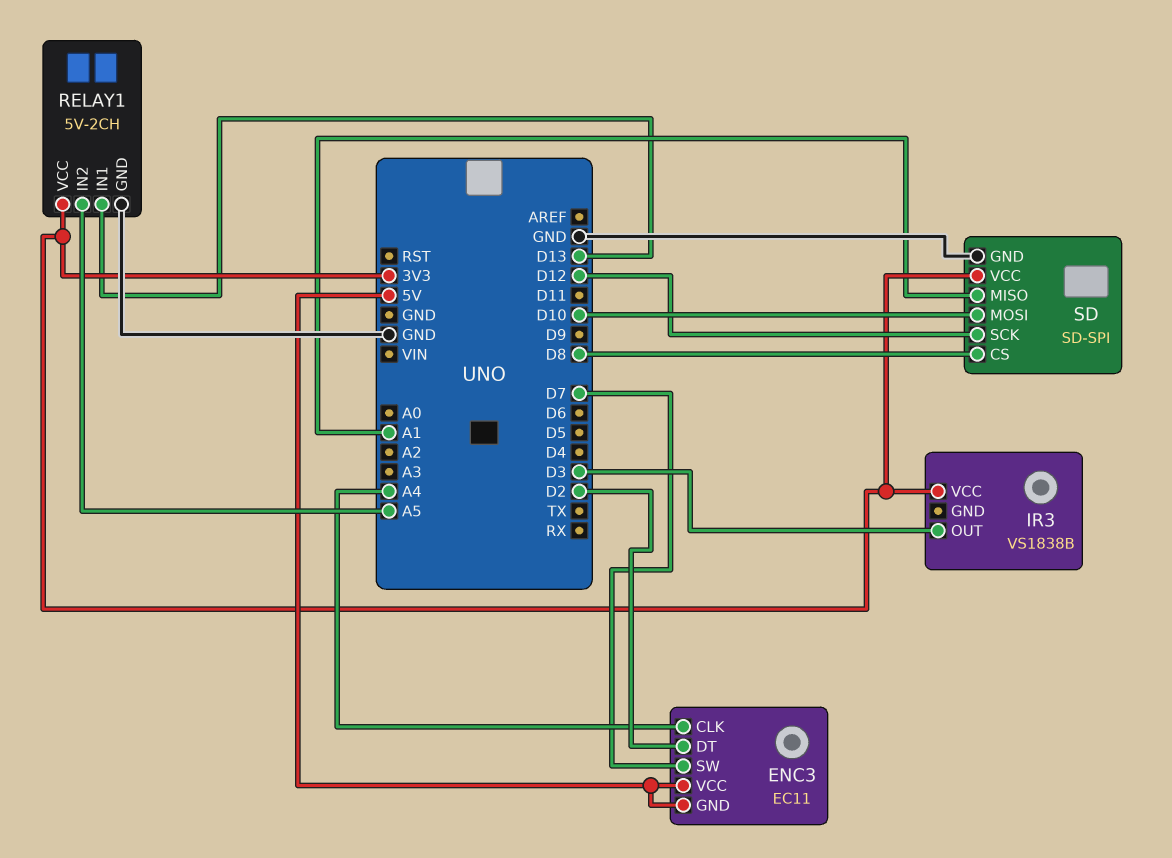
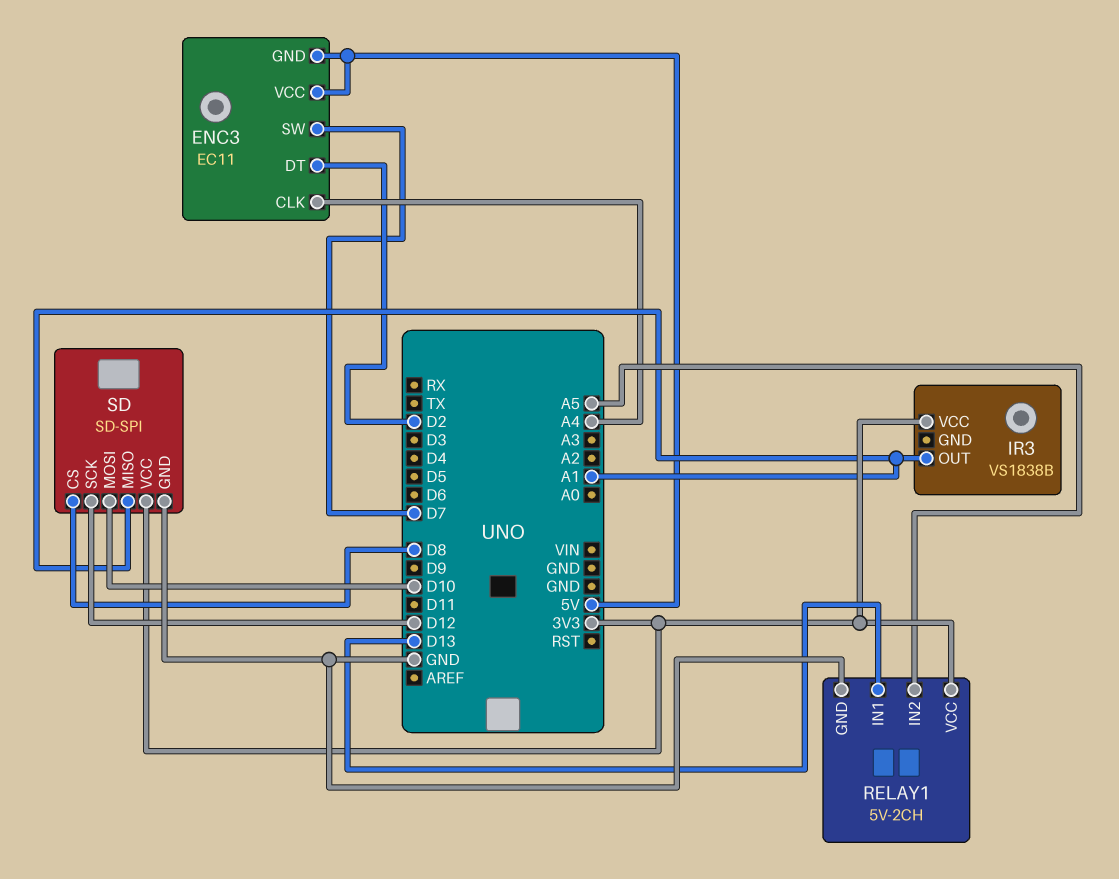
IR3 pin OUT: D3 -> A1

